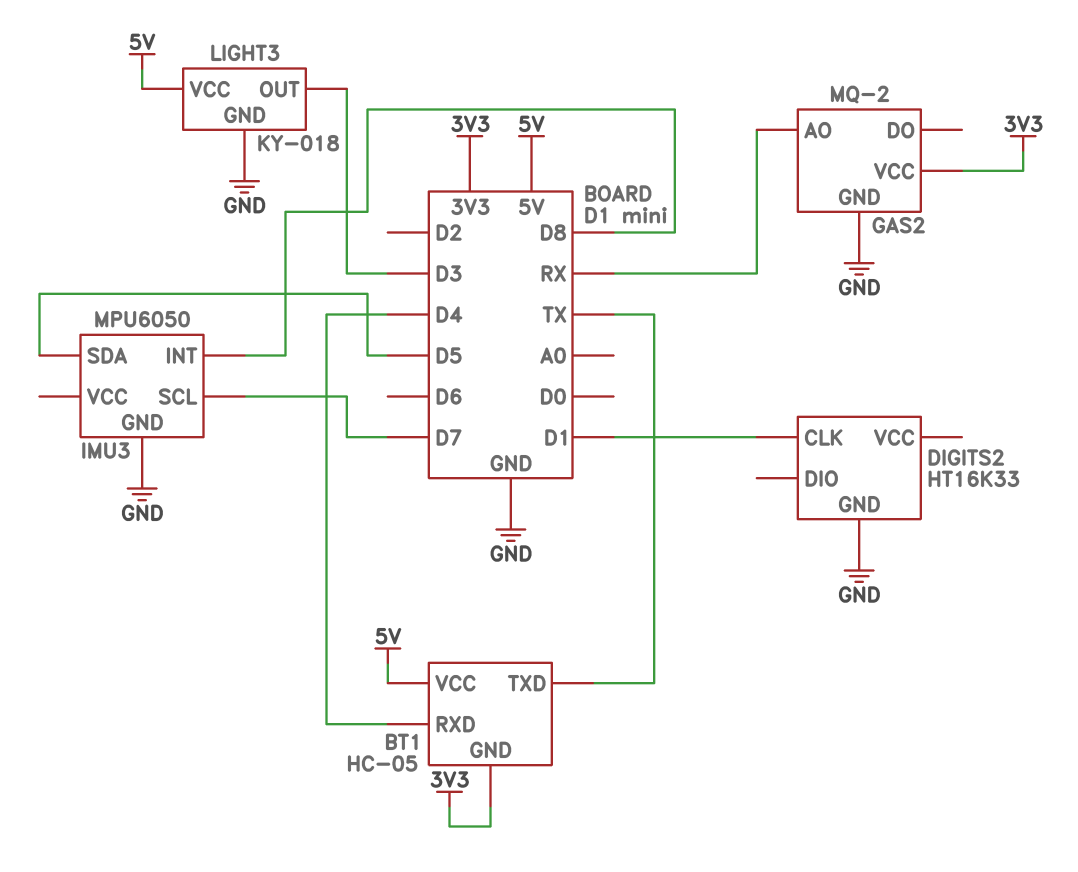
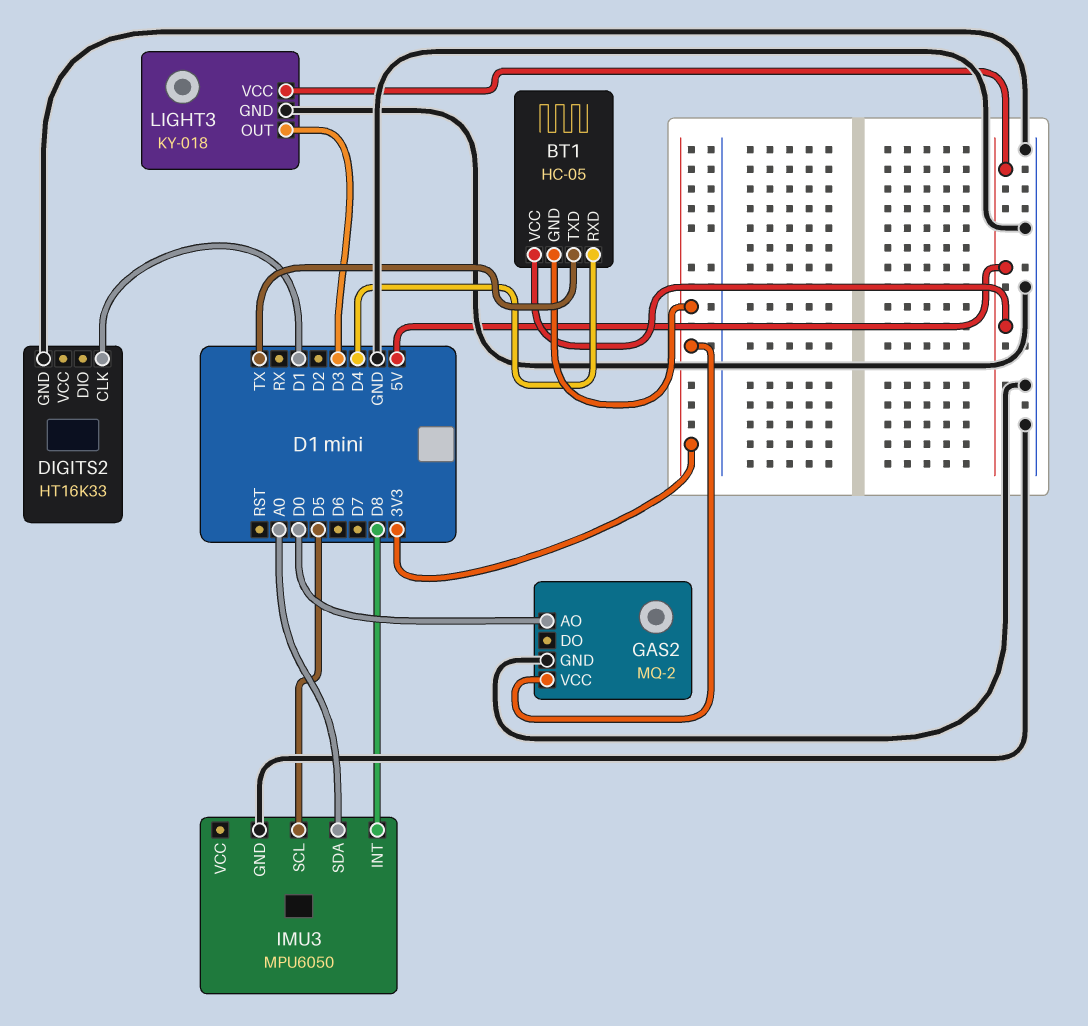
GAS2 pin AO: RX -> D0
IMU3 pin SCL: D7 -> D5
IMU3 pin SDA: D5 -> A0

